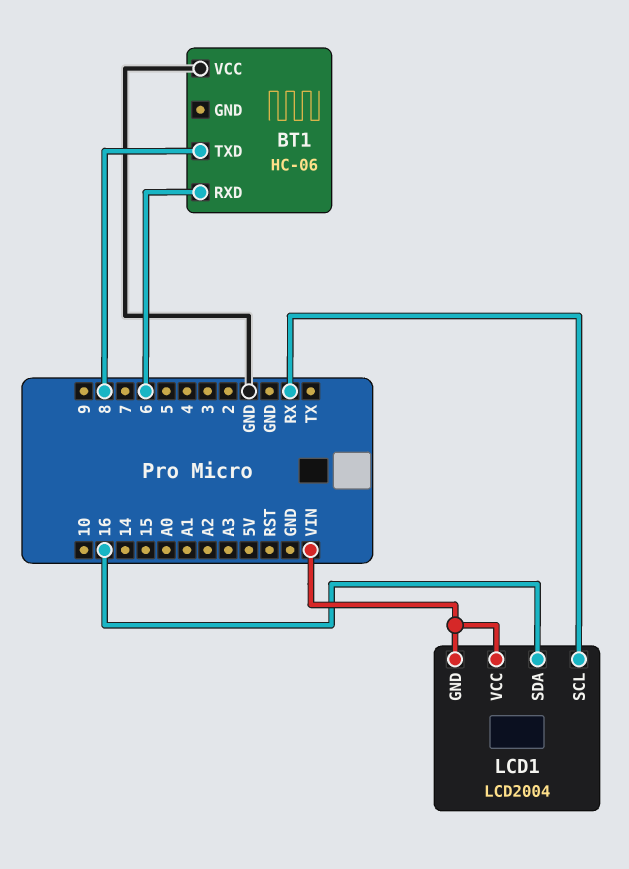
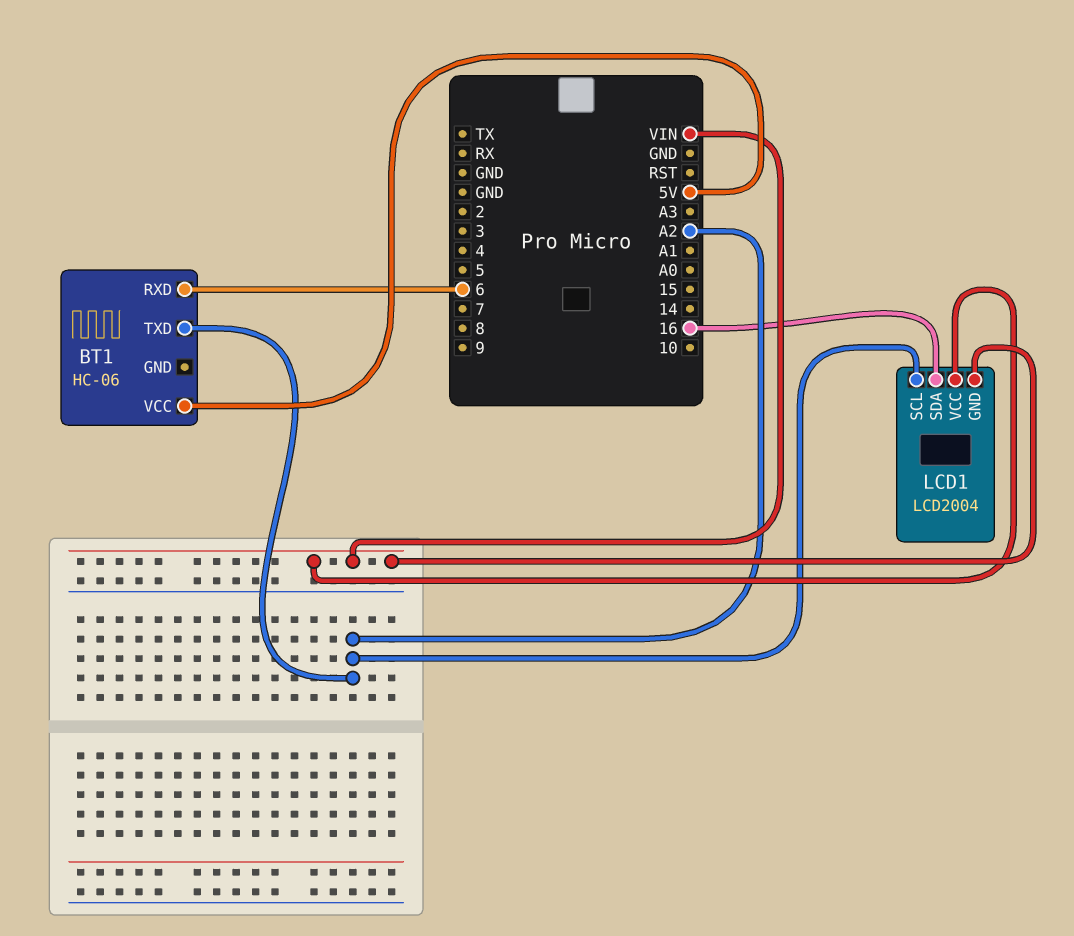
BT1 pin TXD: 8 -> A2
BT1 pin VCC: GND -> 5V
LCD1 pin SCL: RX -> A2

